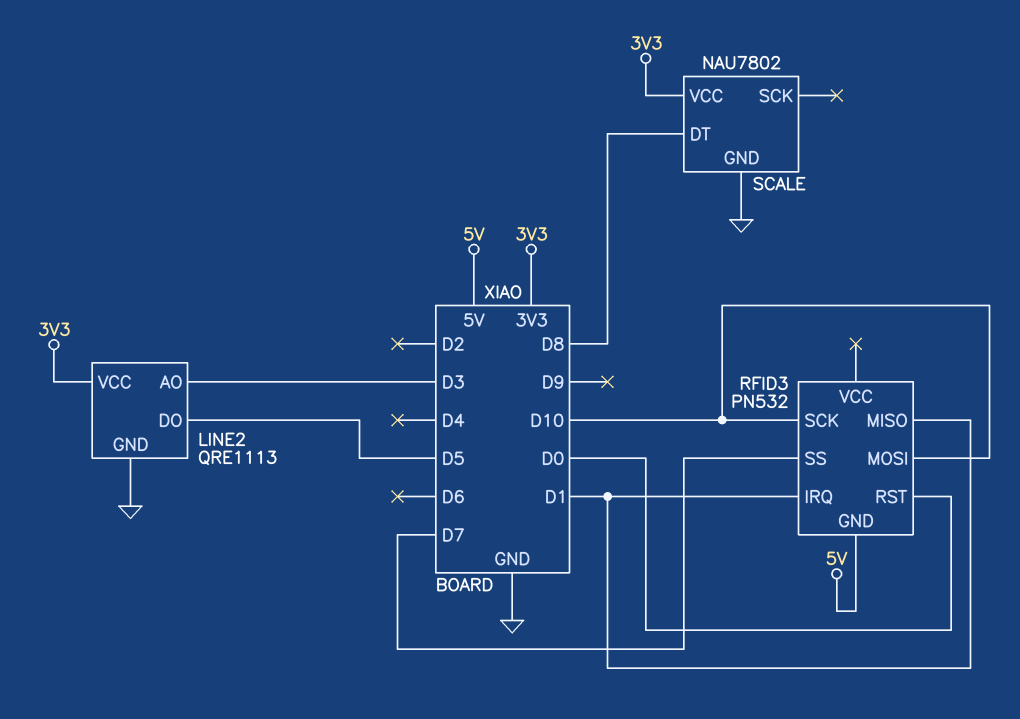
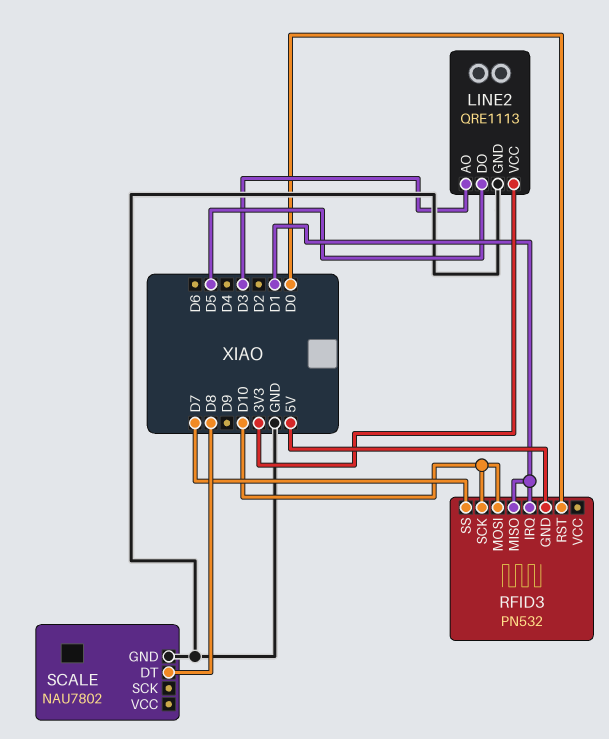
SCALE pin VCC: 3V3 -> none

